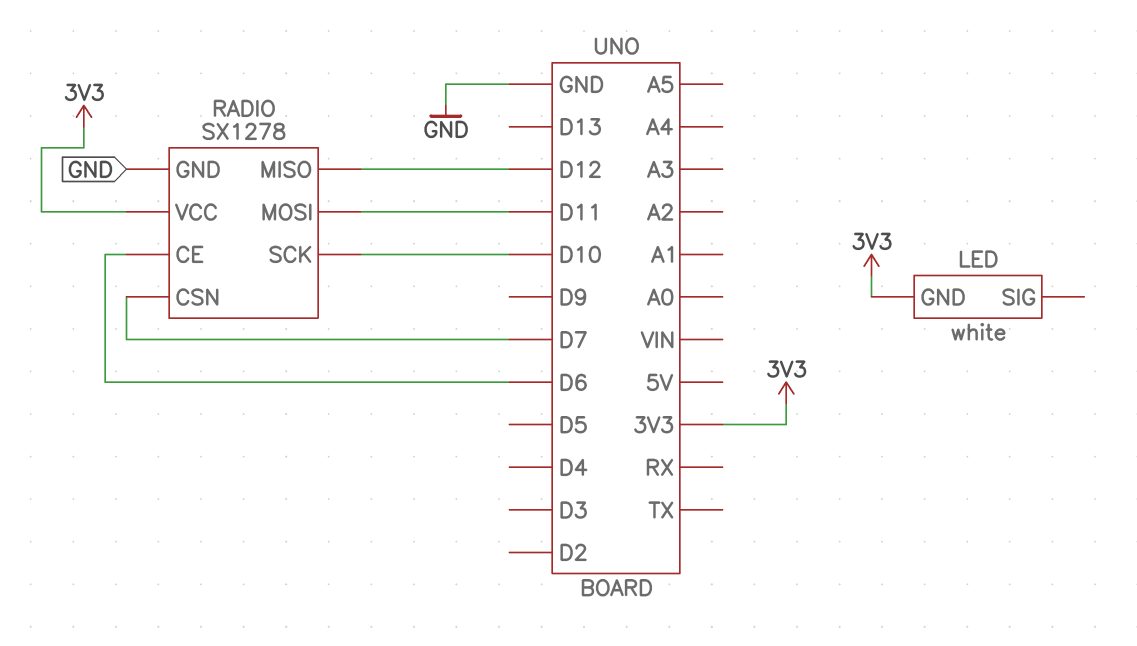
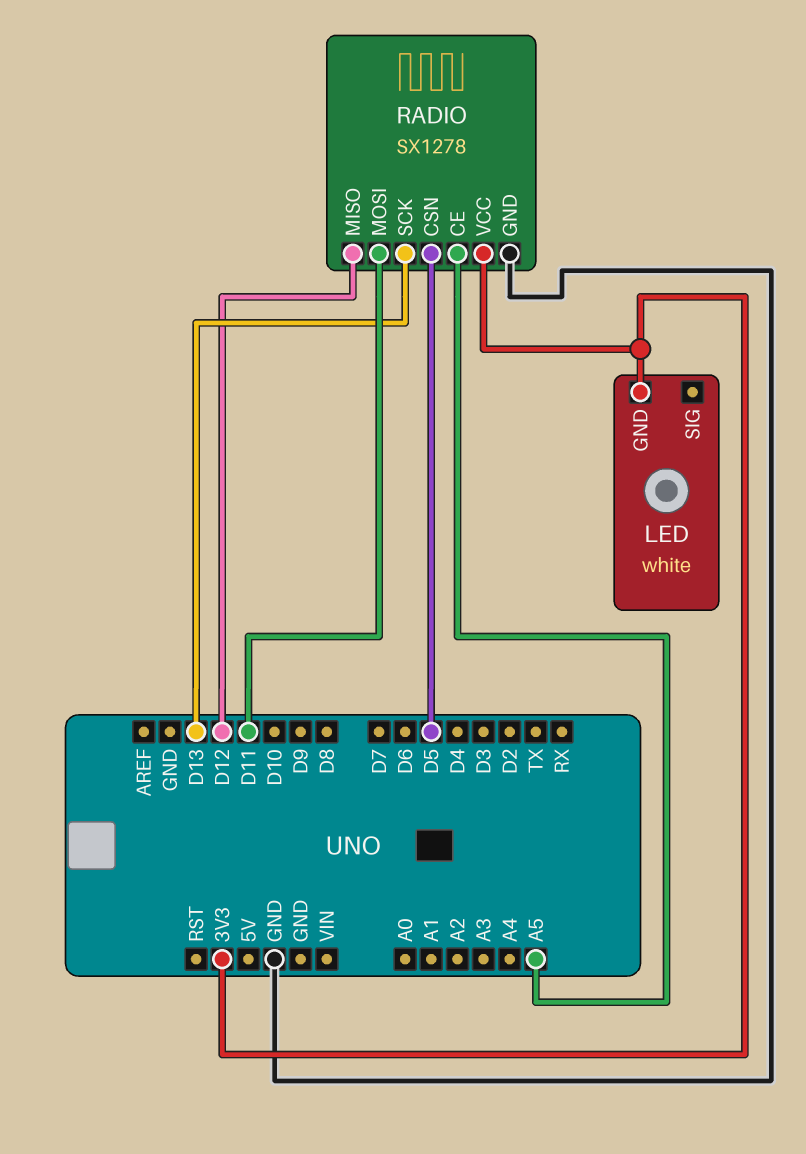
RADIO pin CE: D6 -> A5
RADIO pin CSN: D7 -> D5
RADIO pin SCK: D10 -> D13

